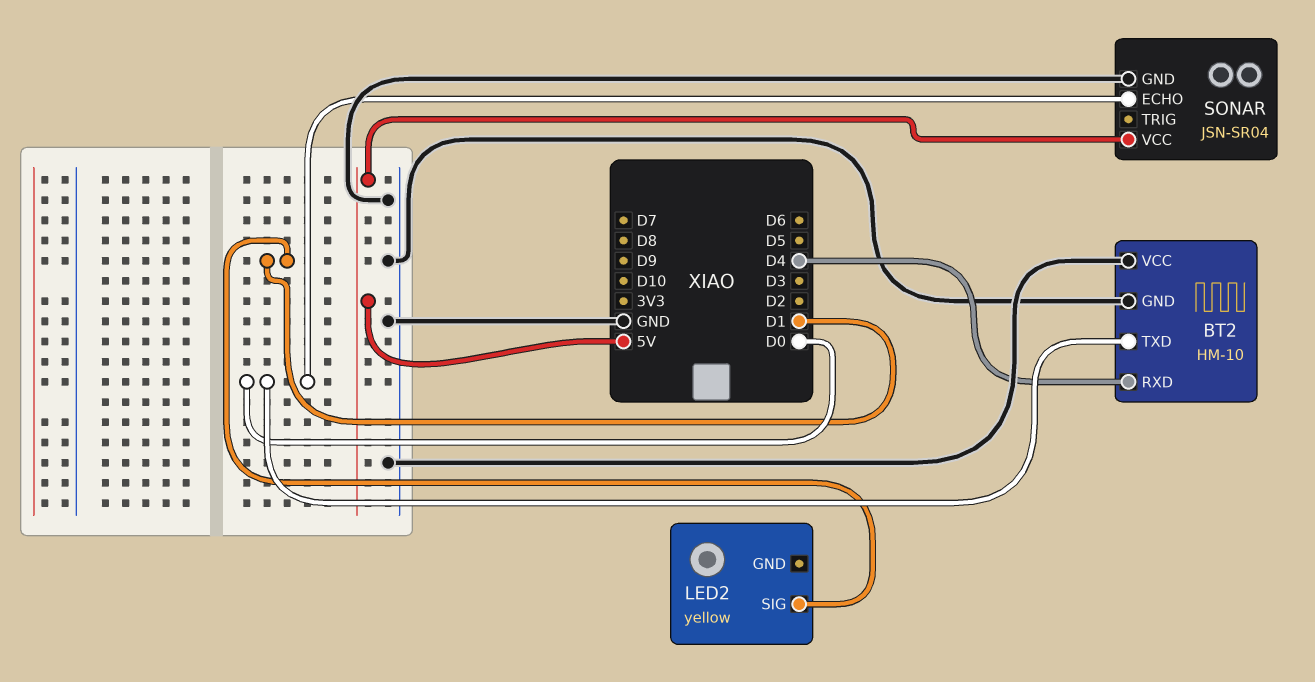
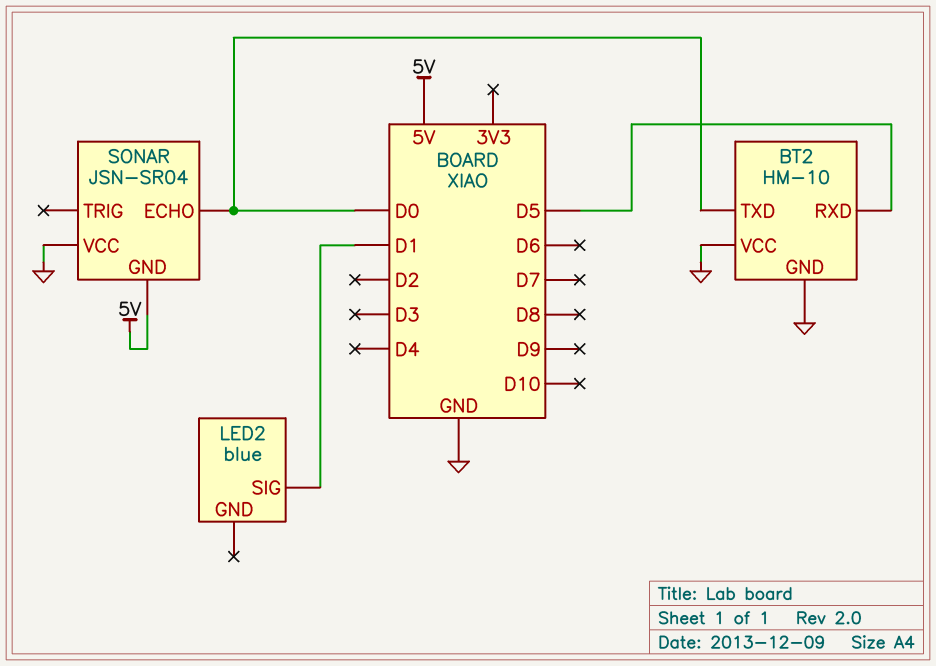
BT2 pin RXD: D4 -> D5
LED2: yellow -> blue
SONAR pin GND: GND -> 5V
SONAR pin VCC: 5V -> GND

